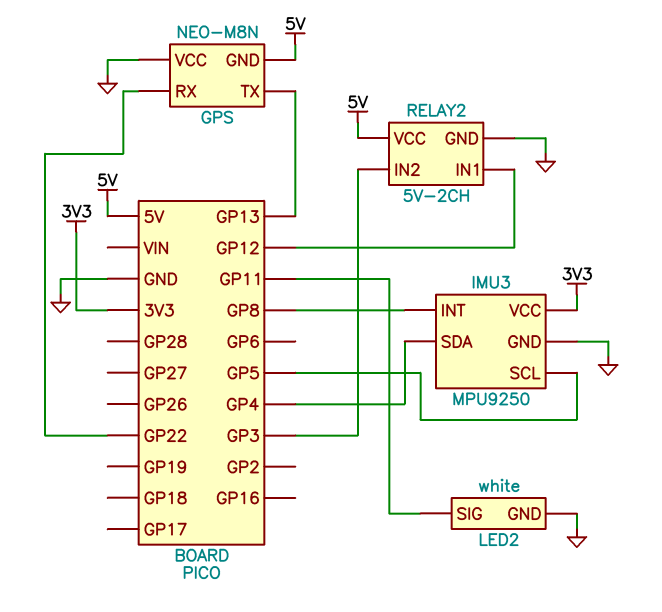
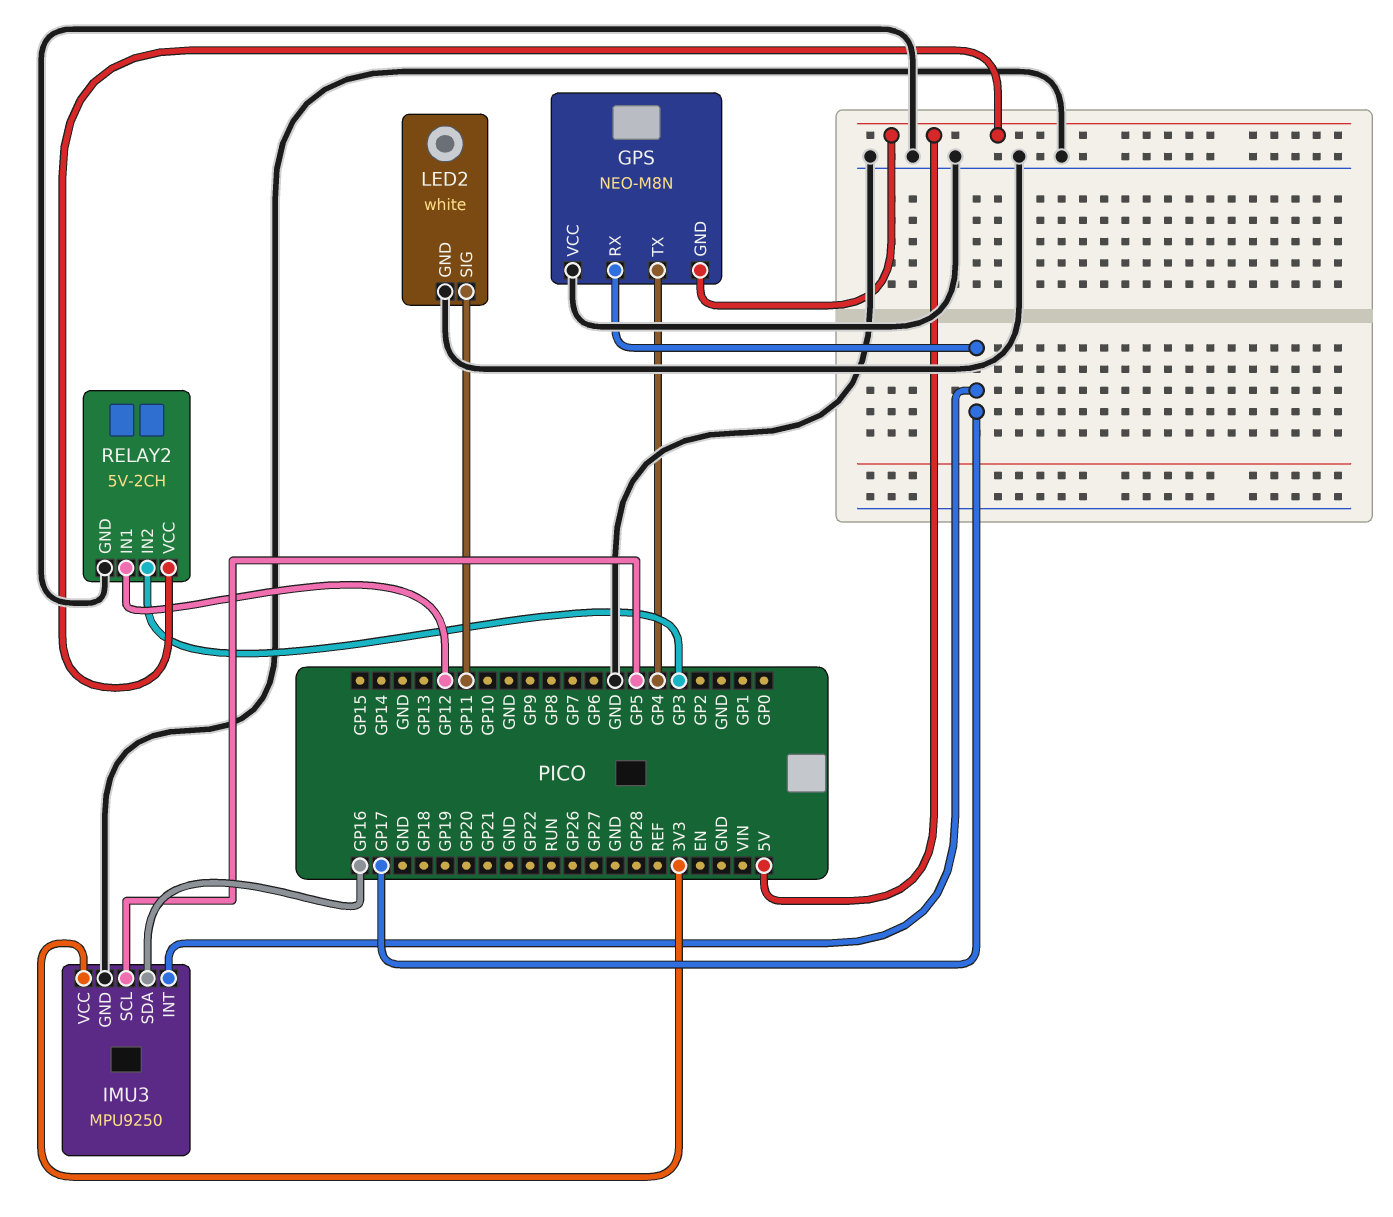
GPS pin RX: GP22 -> GP17
GPS pin TX: GP13 -> GP4
IMU3 pin INT: GP8 -> GP17
IMU3 pin SDA: GP4 -> GP16

